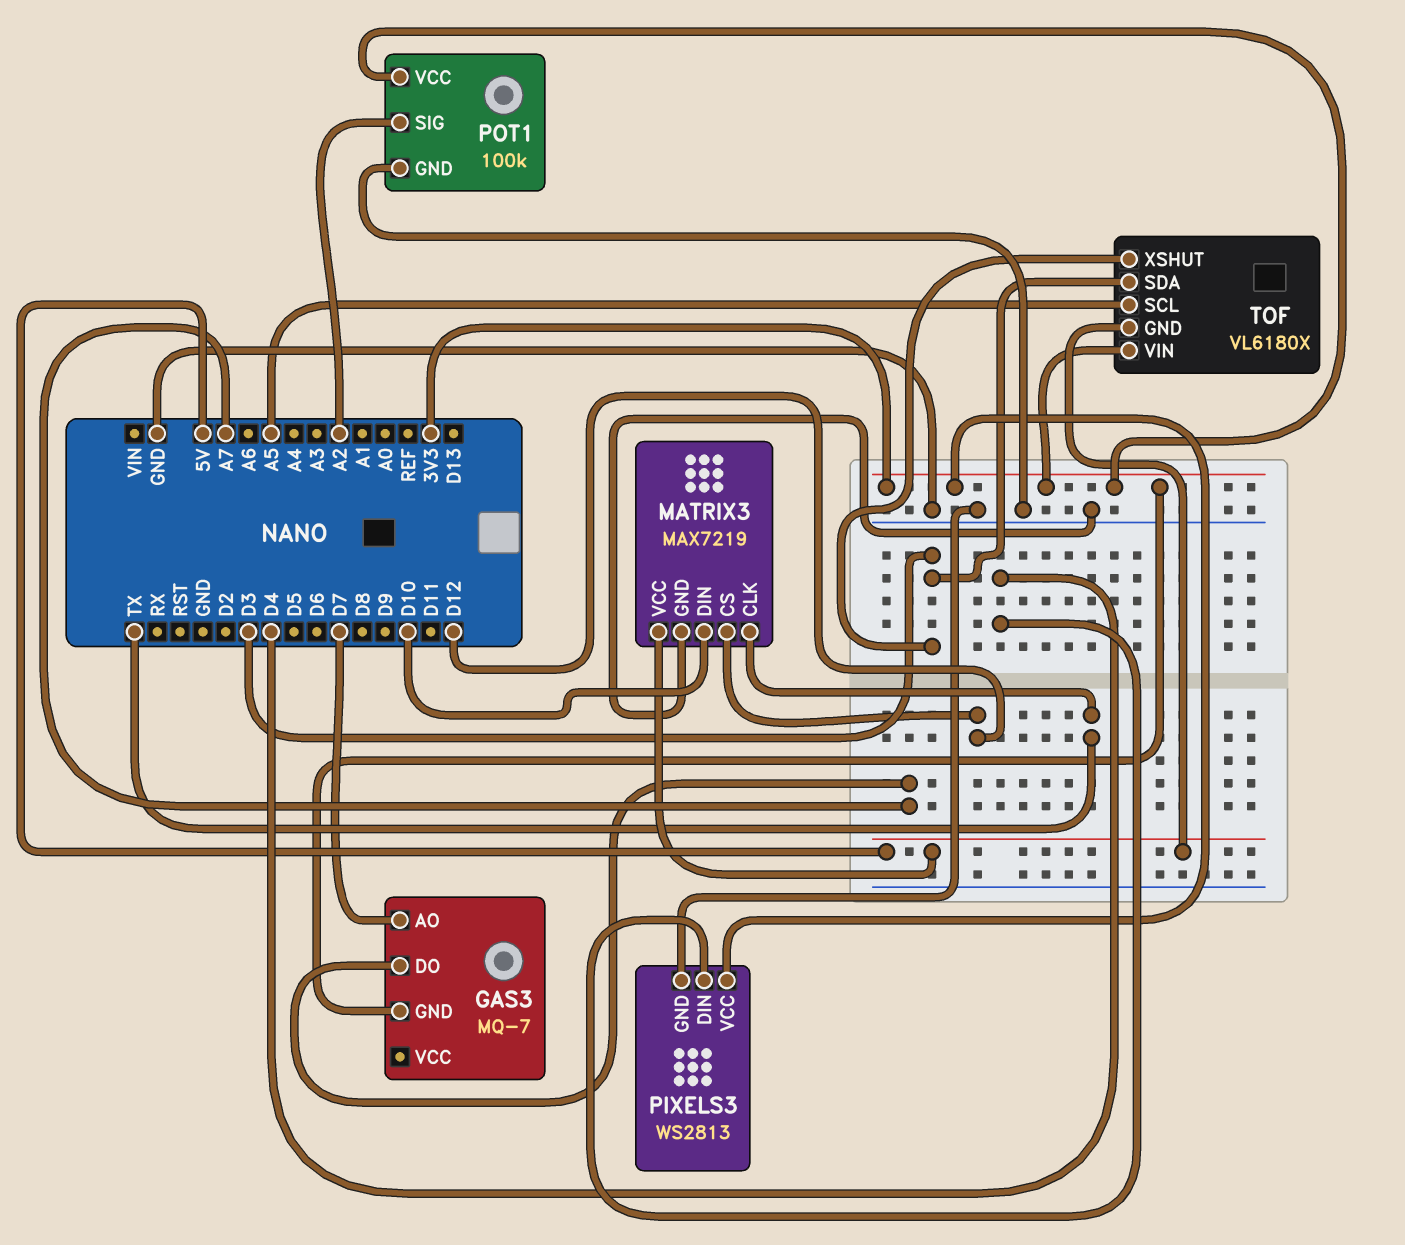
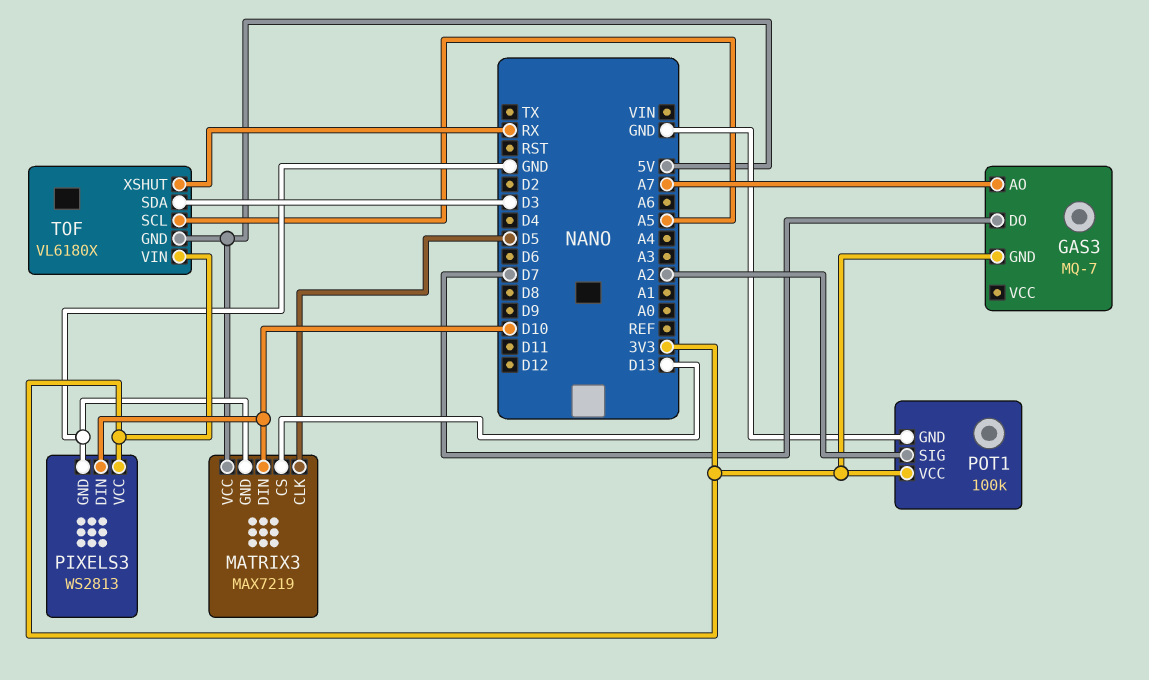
GAS3 pin AO: D7 -> A7
GAS3 pin DO: A7 -> D7
MATRIX3 pin CLK: TX -> D5
MATRIX3 pin CS: D12 -> D13
PIXELS3 pin DIN: D4 -> D10
TOF pin XSHUT: D3 -> RX

